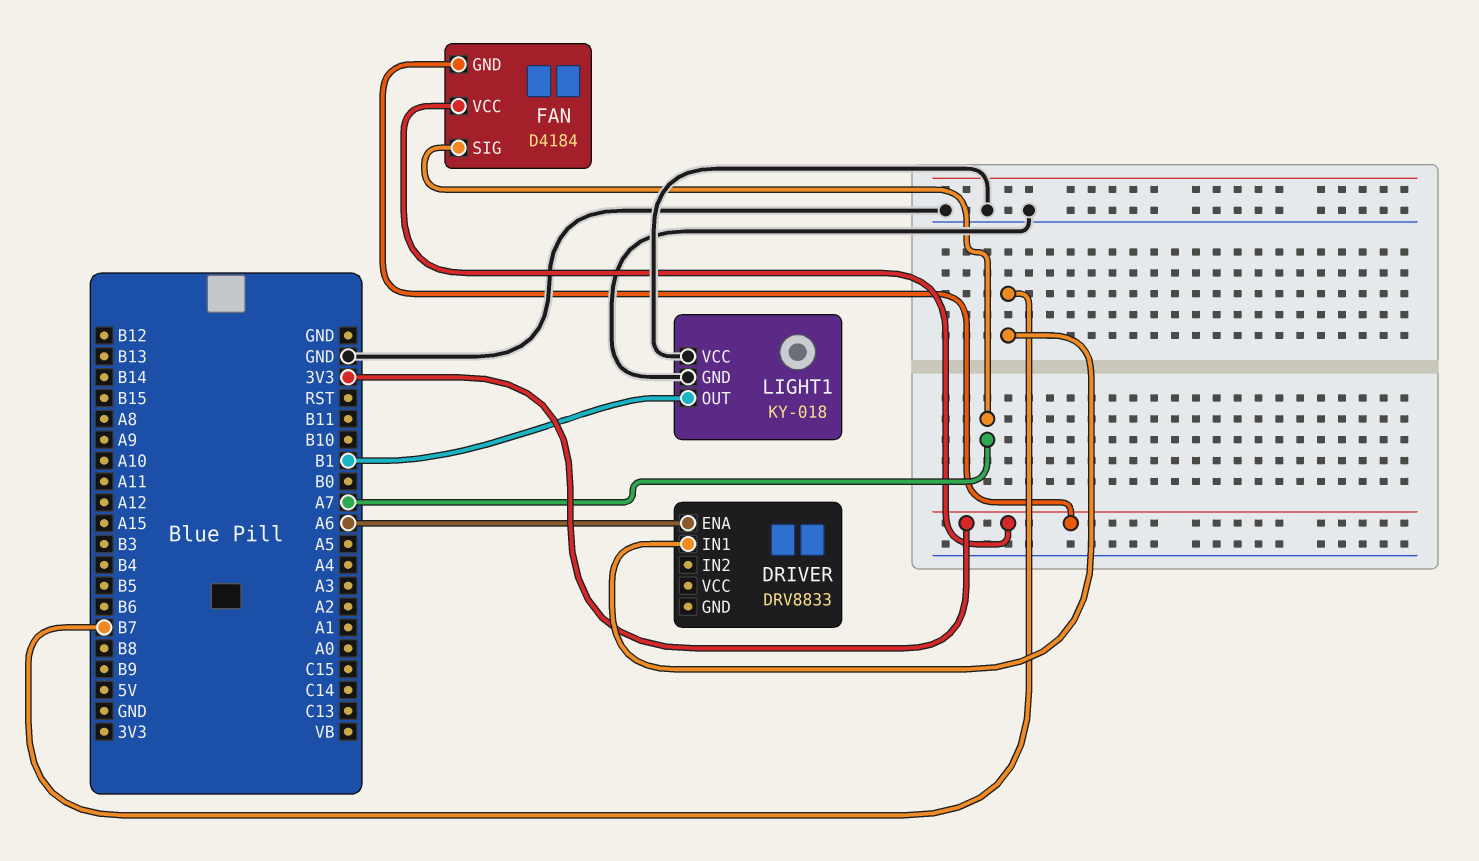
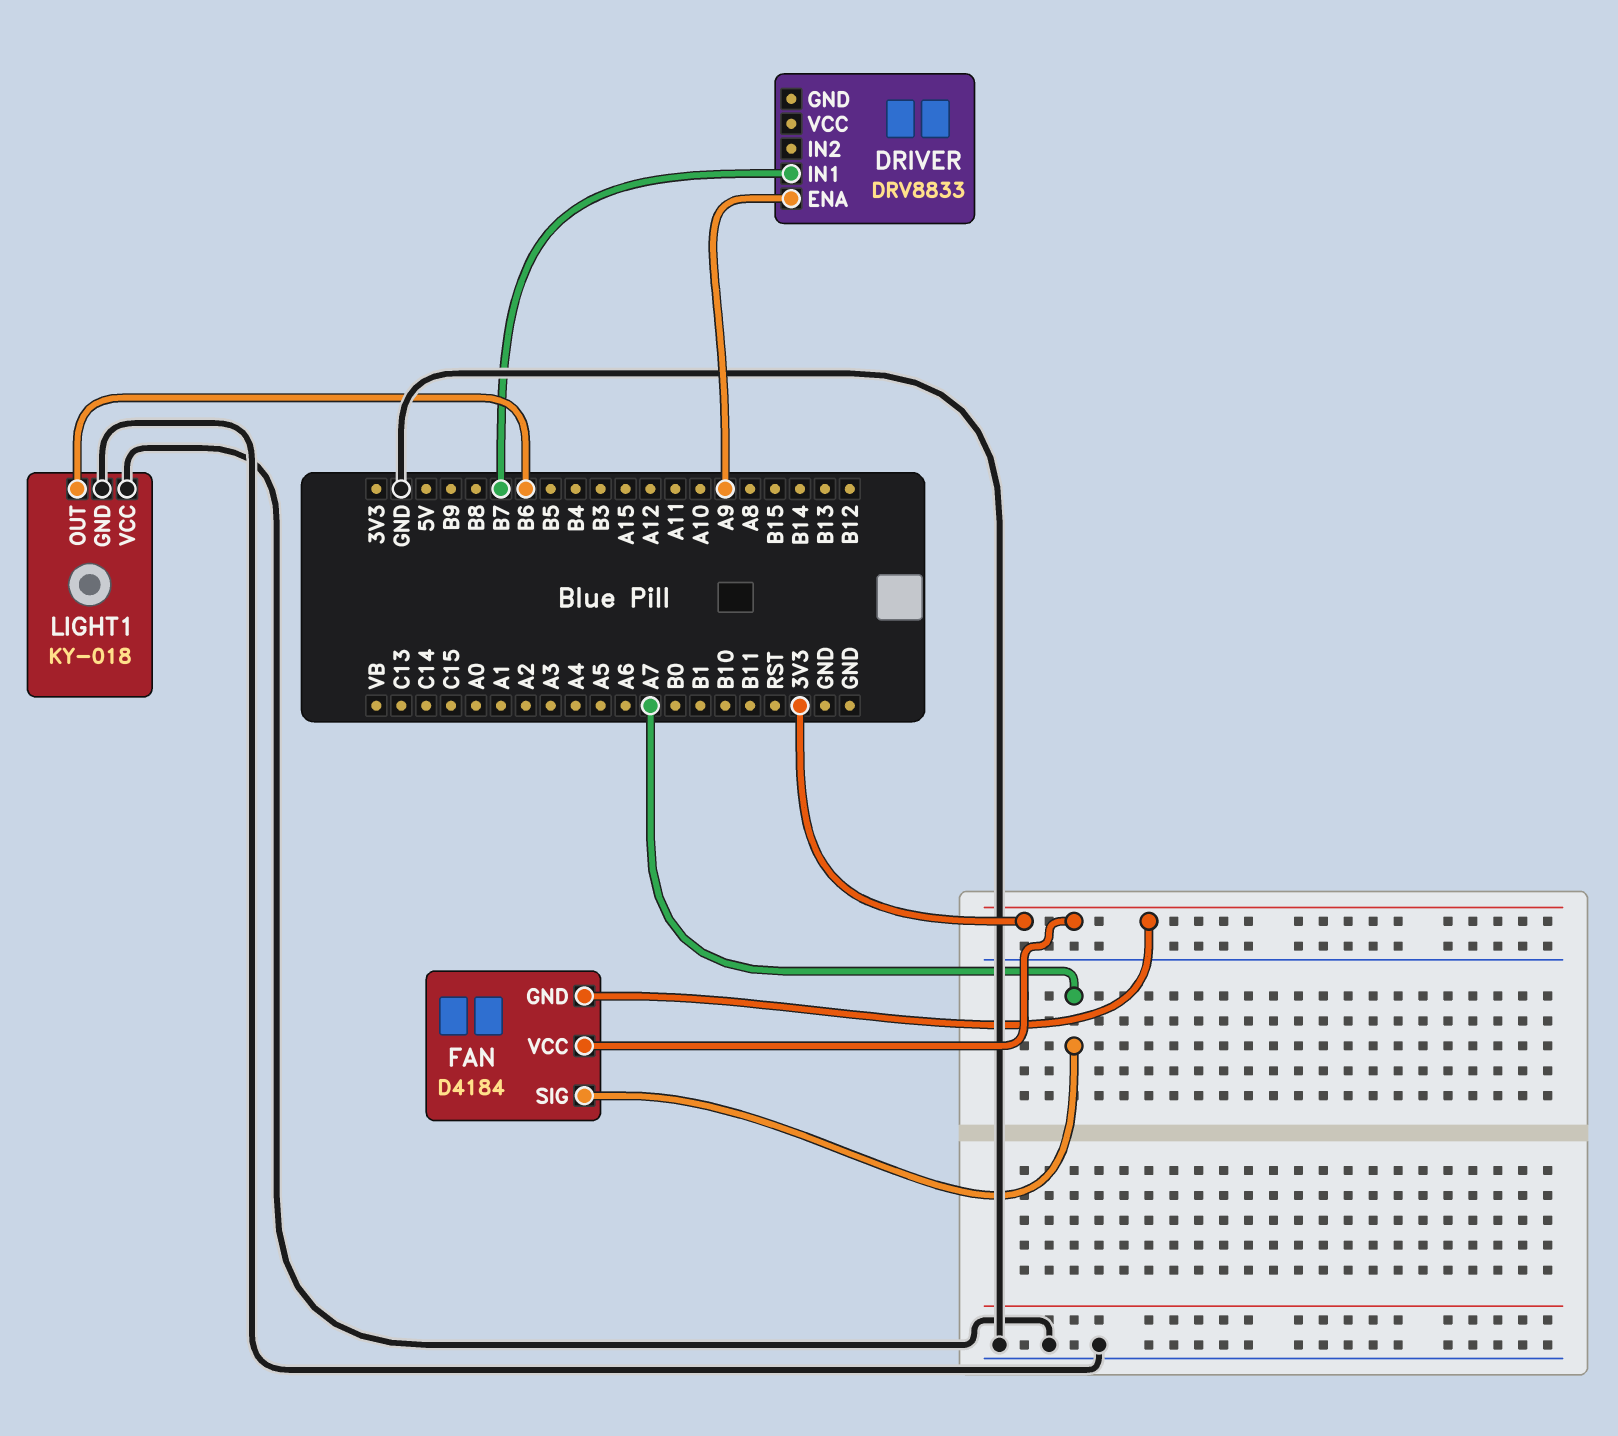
DRIVER pin ENA: A6 -> A9
LIGHT1 pin OUT: B1 -> B6

